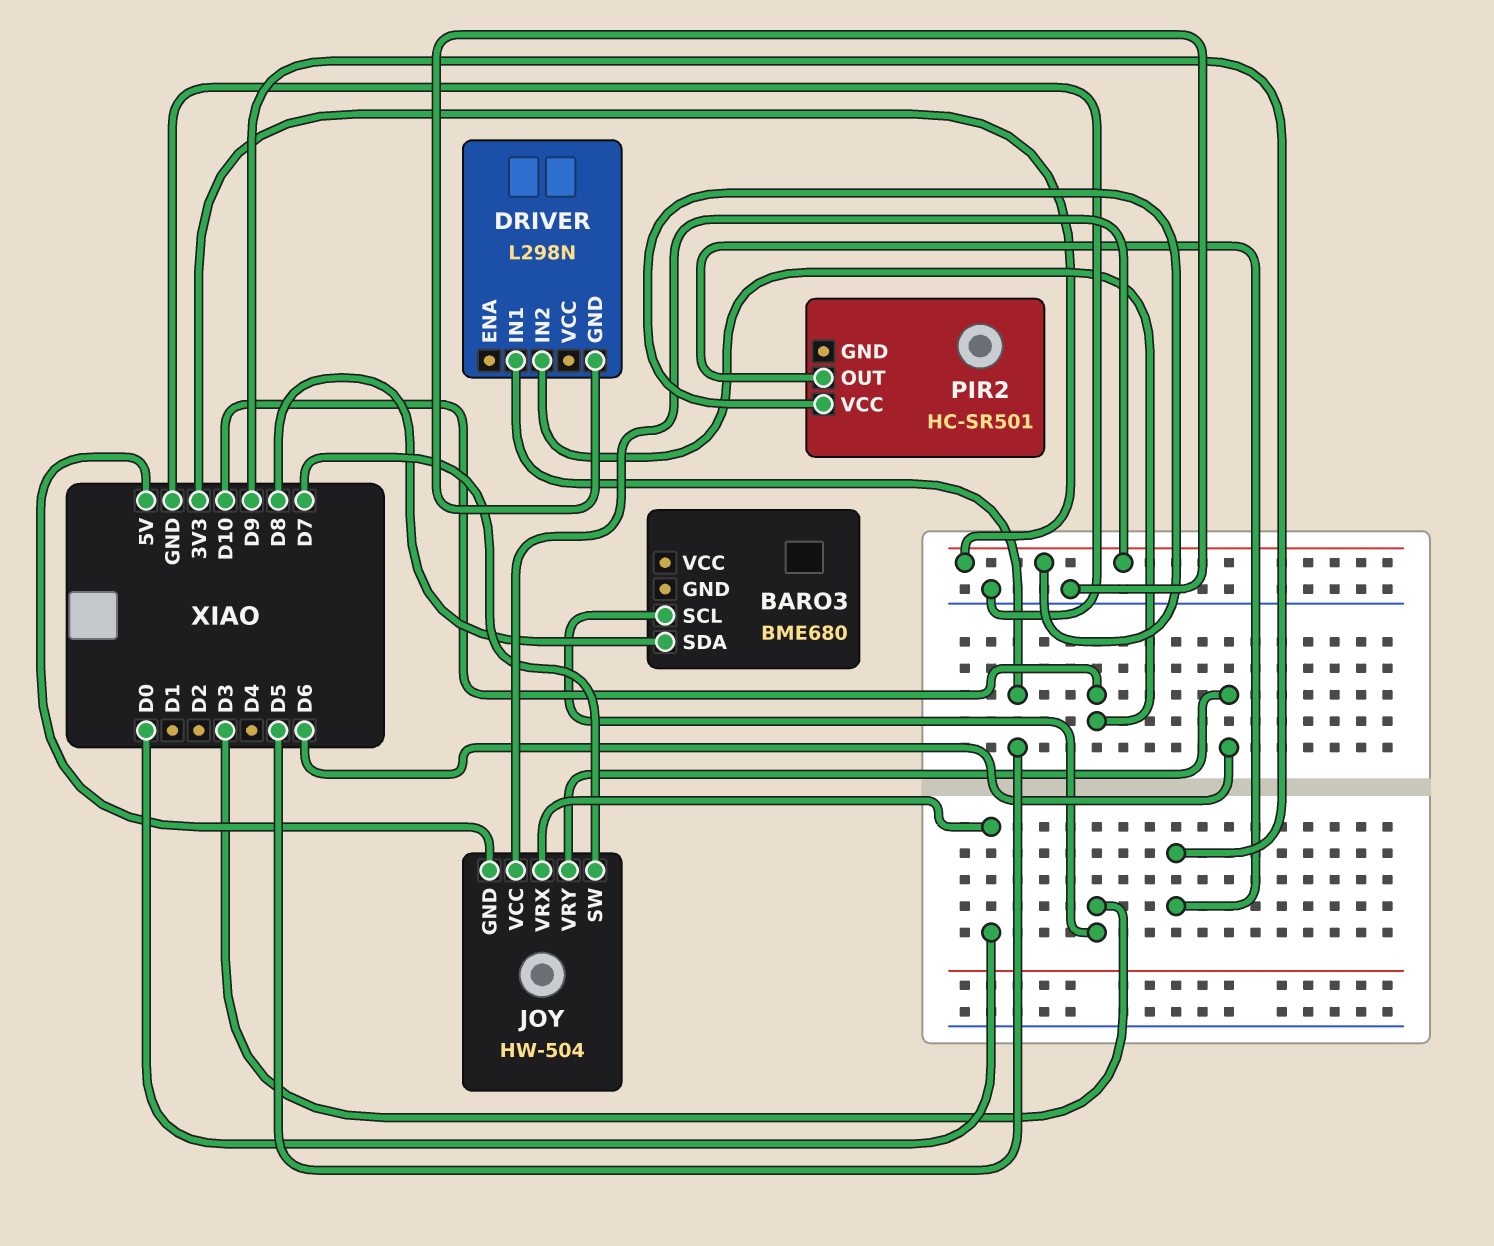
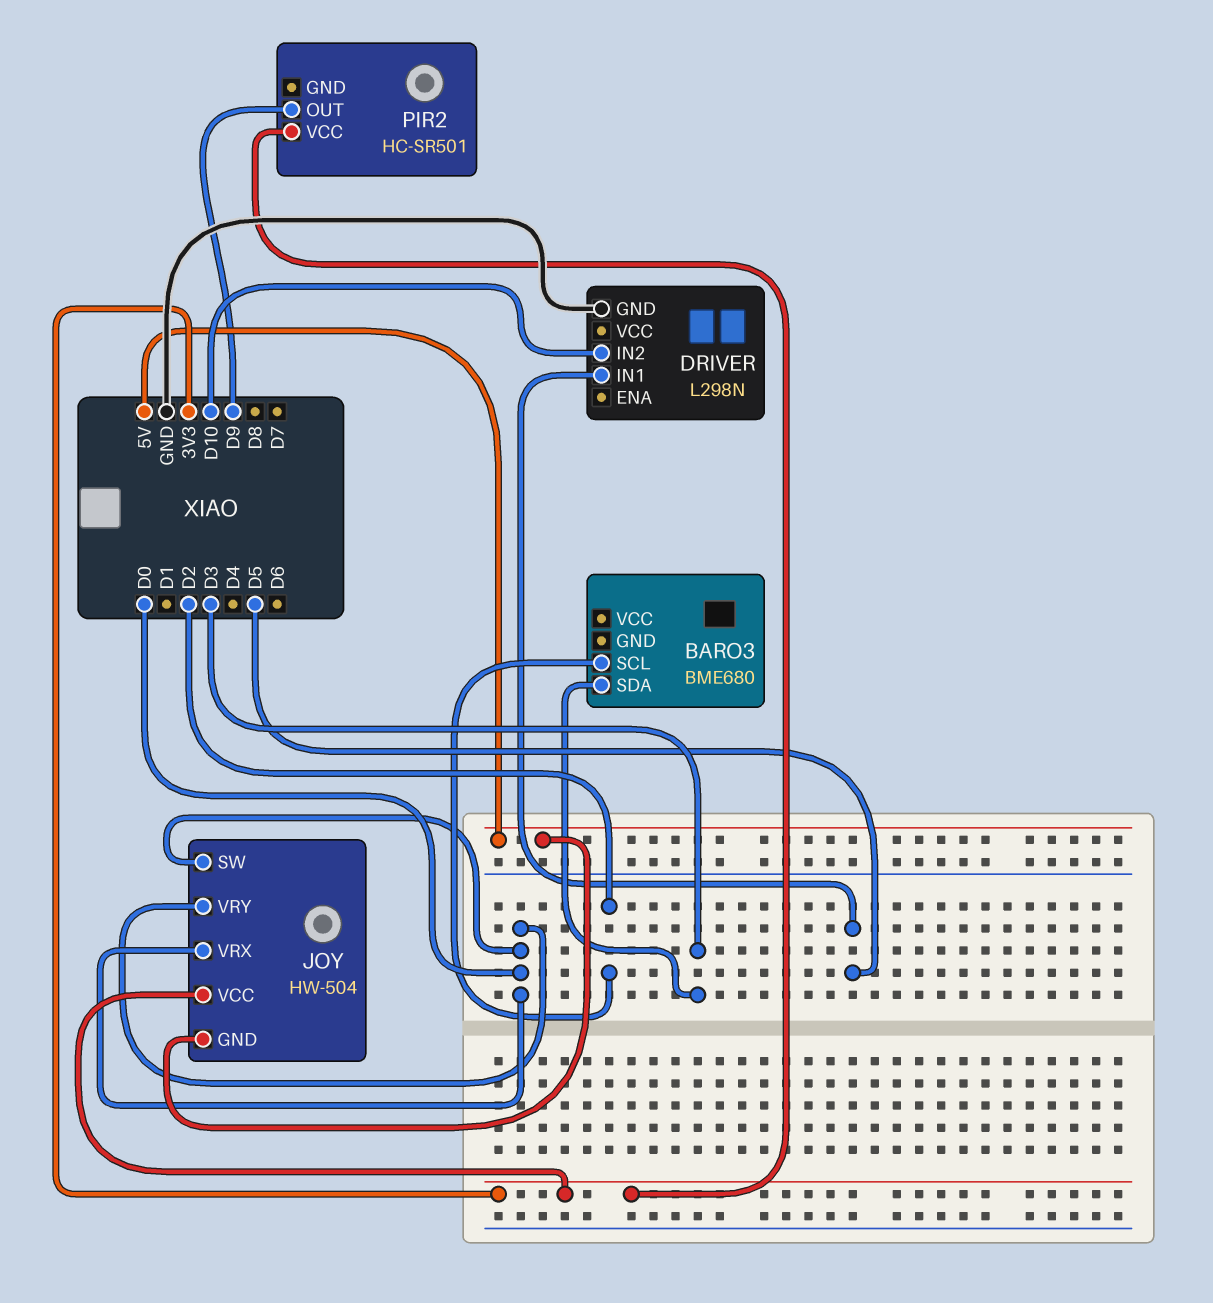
BARO3 pin SCL: D3 -> D2
BARO3 pin SDA: D8 -> D3
JOY pin SW: D7 -> D0
JOY pin VRY: D6 -> D0

